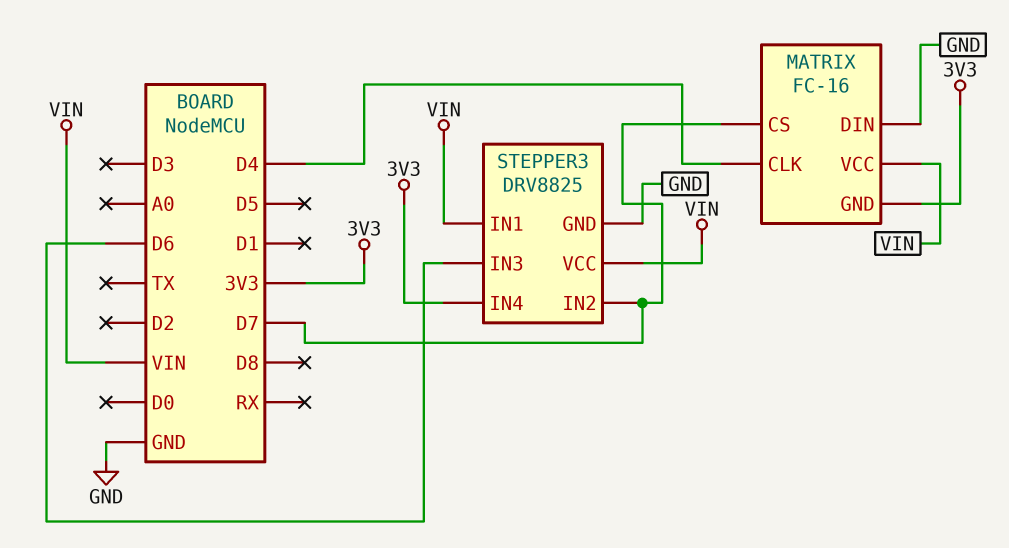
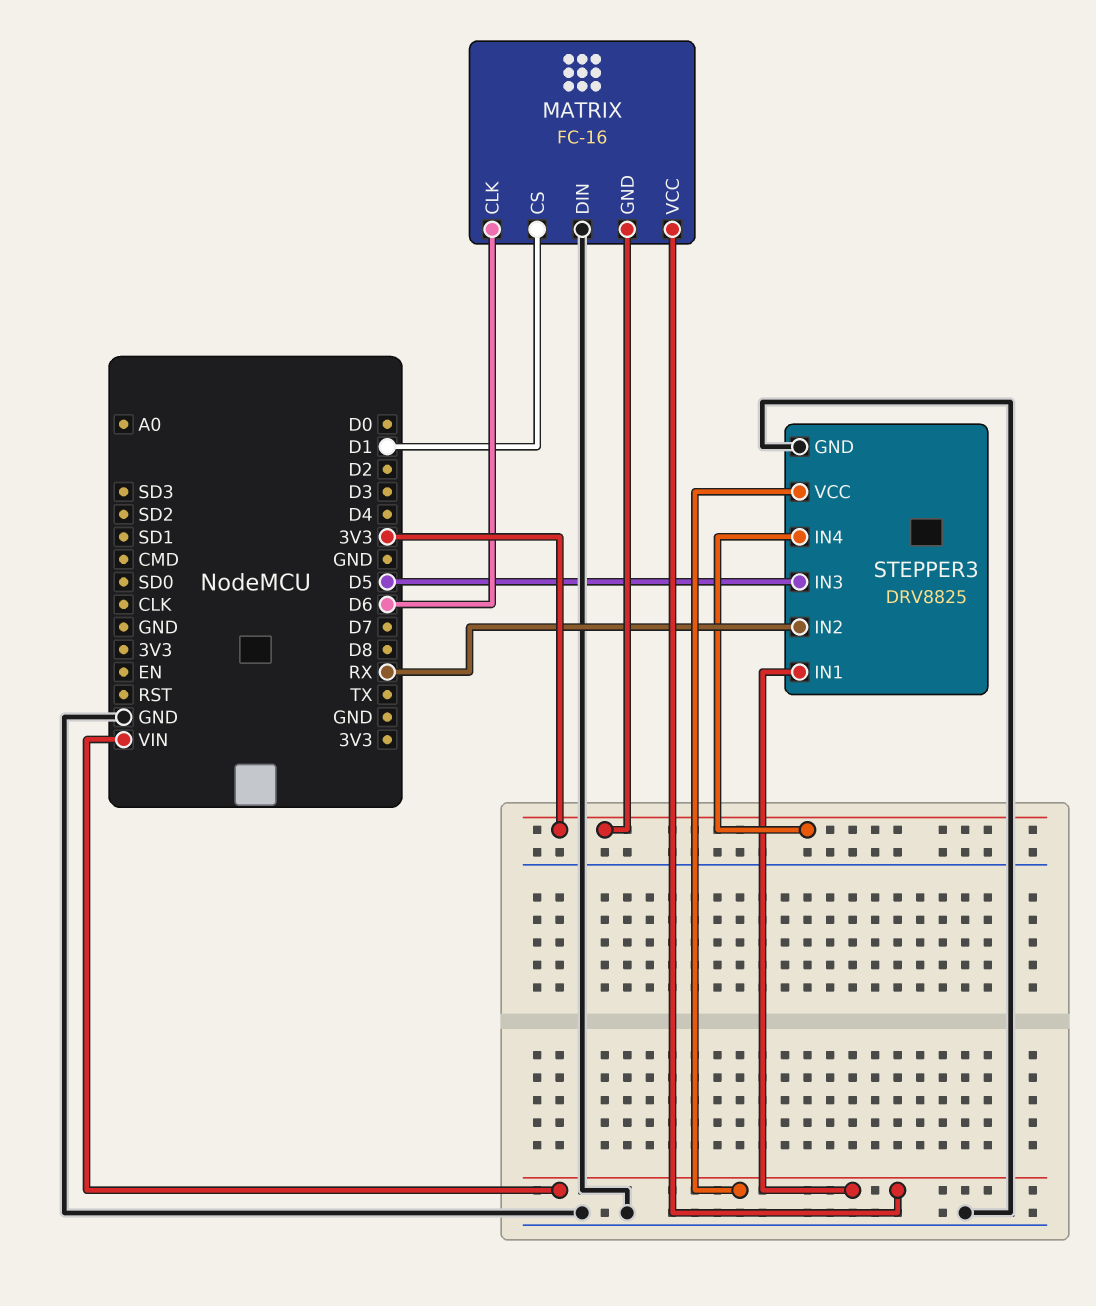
MATRIX pin CLK: D4 -> D6
MATRIX pin CS: D7 -> D1
STEPPER3 pin IN2: D7 -> RX
STEPPER3 pin IN3: D6 -> D5

